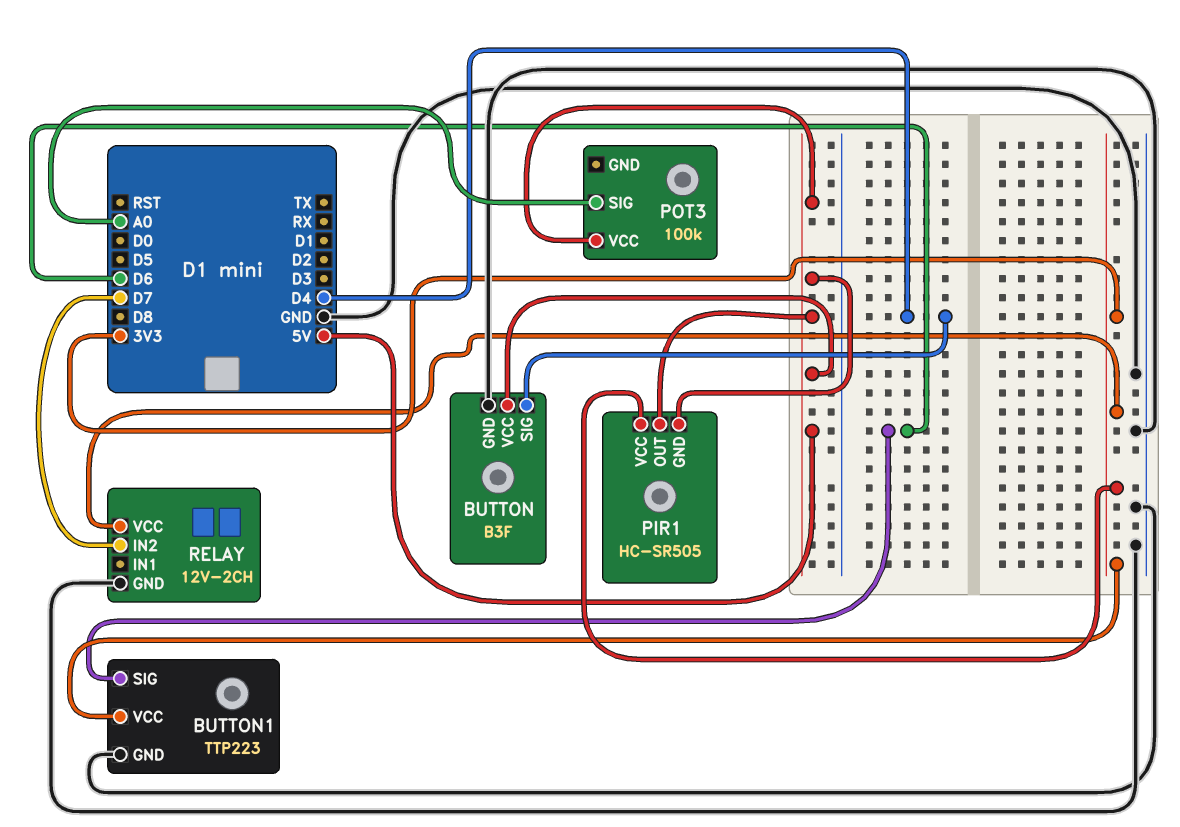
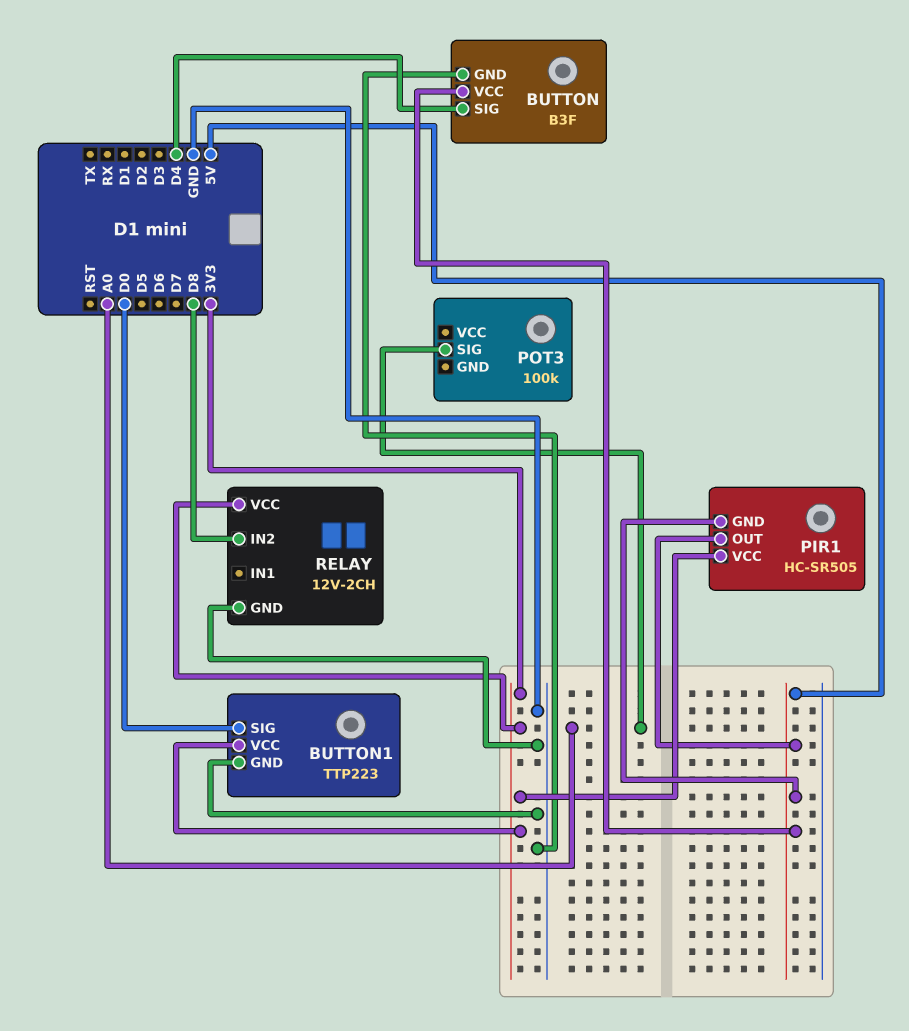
BUTTON1 pin SIG: D6 -> D0
POT3 pin VCC: 5V -> none
RELAY pin IN2: D7 -> D8

